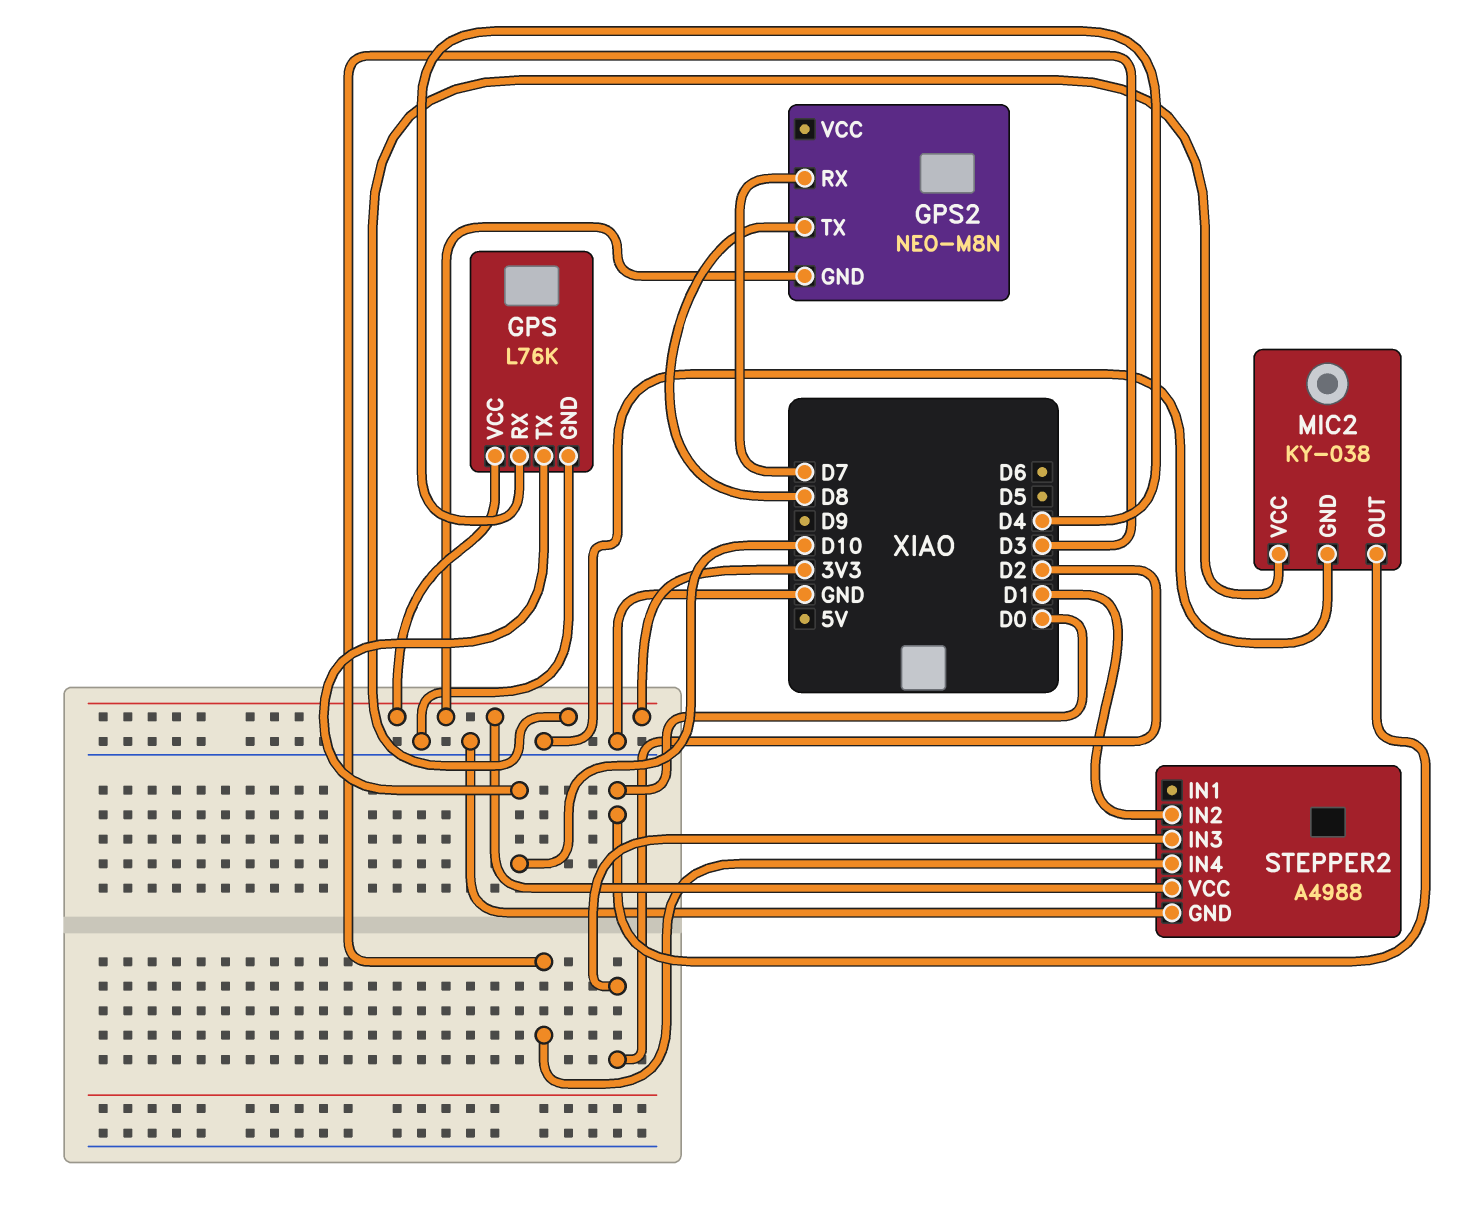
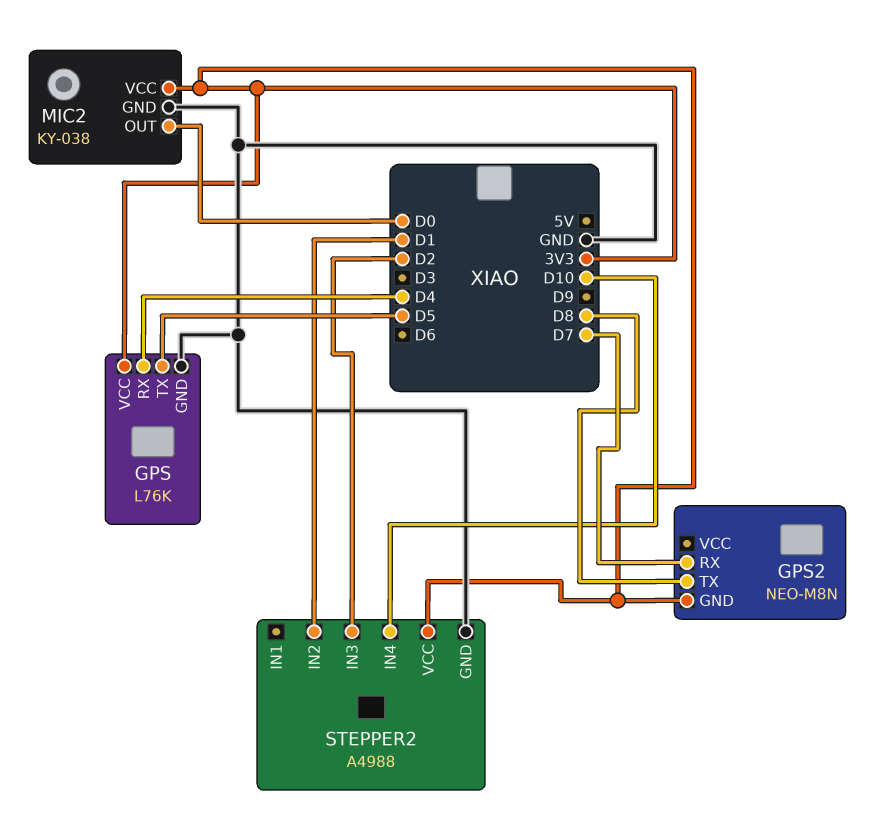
GPS pin TX: D10 -> D5
STEPPER2 pin IN4: D3 -> D10

